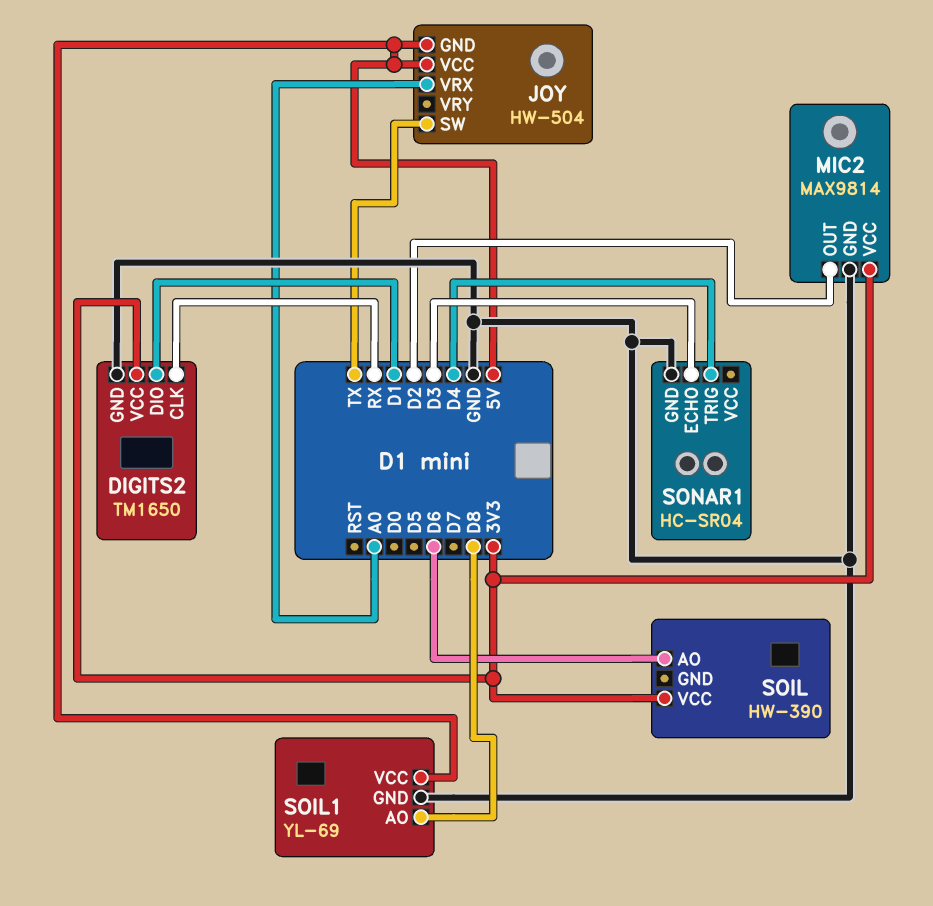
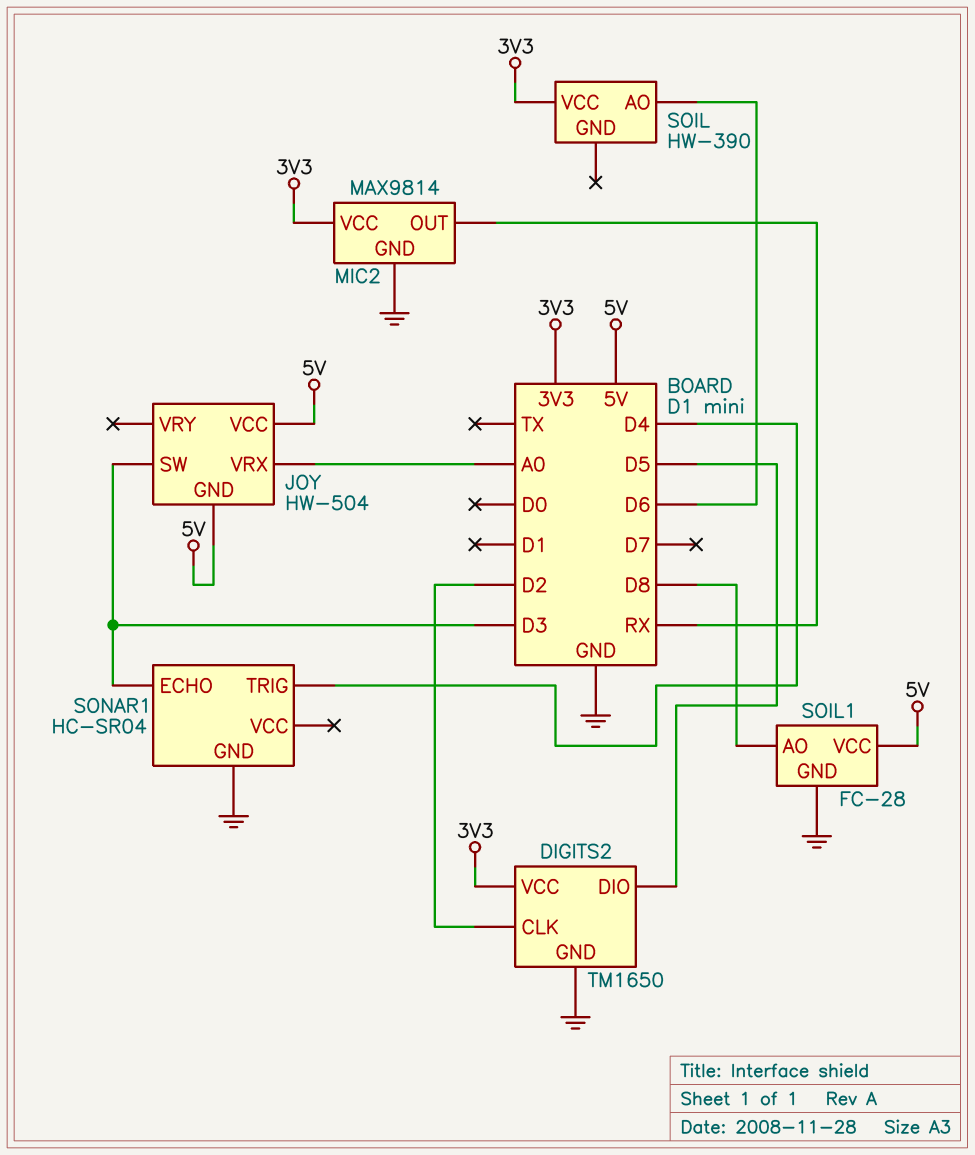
DIGITS2 pin CLK: RX -> D2
DIGITS2 pin DIO: D1 -> D5
JOY pin SW: TX -> D3
MIC2 pin OUT: D2 -> RX
SOIL1: YL-69 -> FC-28

